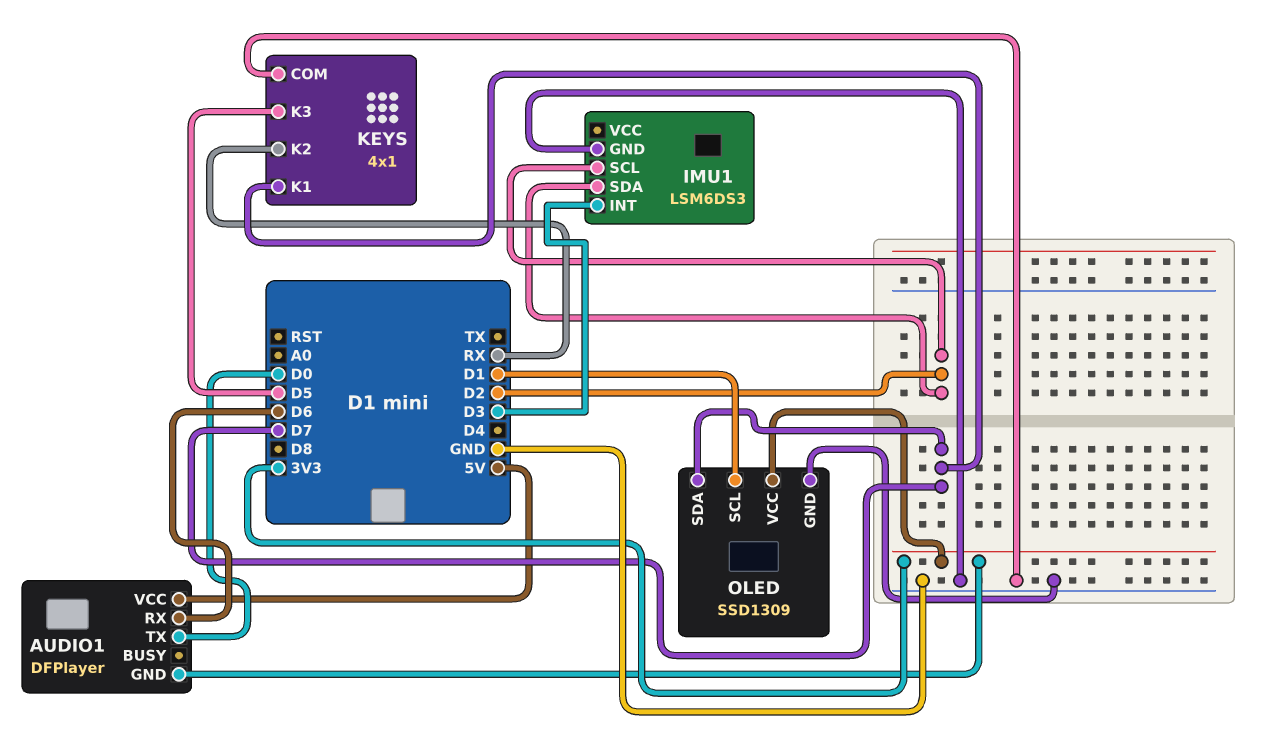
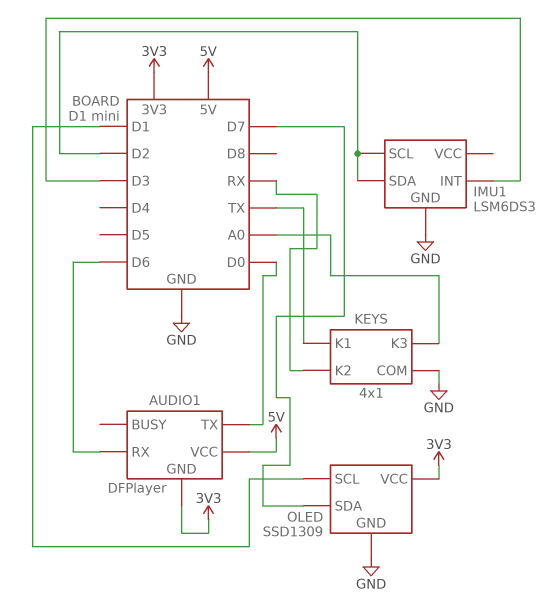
KEYS pin K1: D7 -> TX
KEYS pin K3: D5 -> A0

